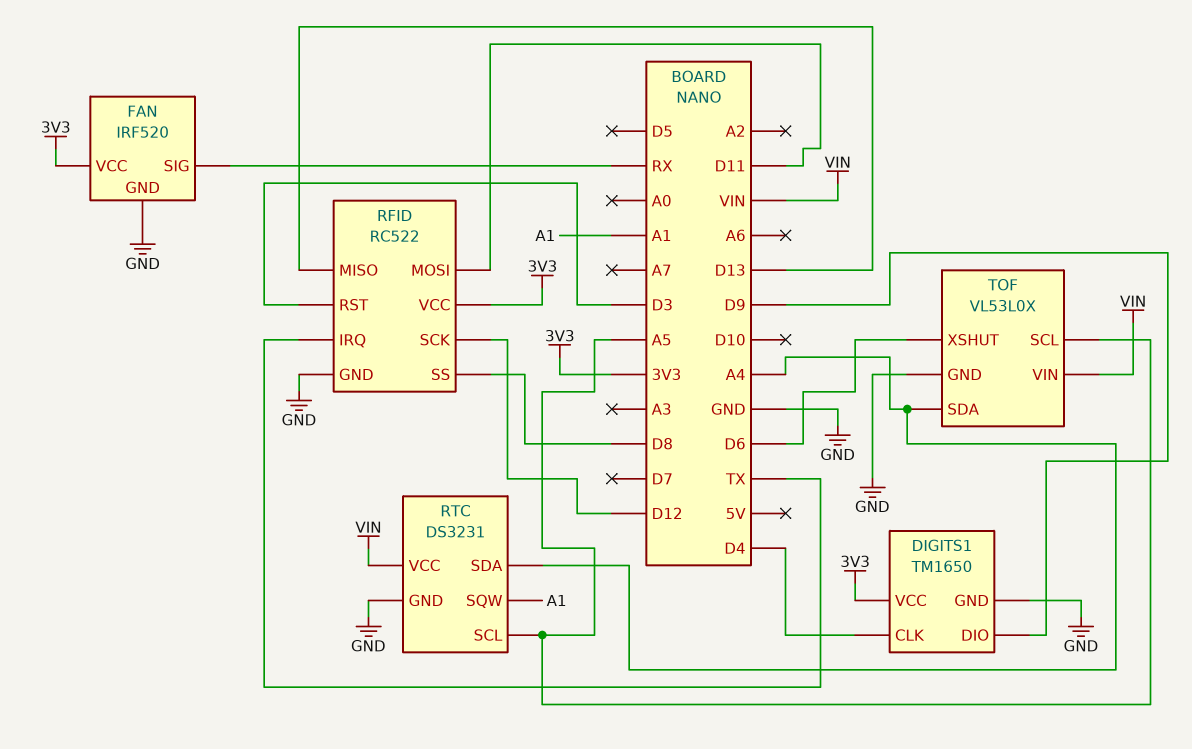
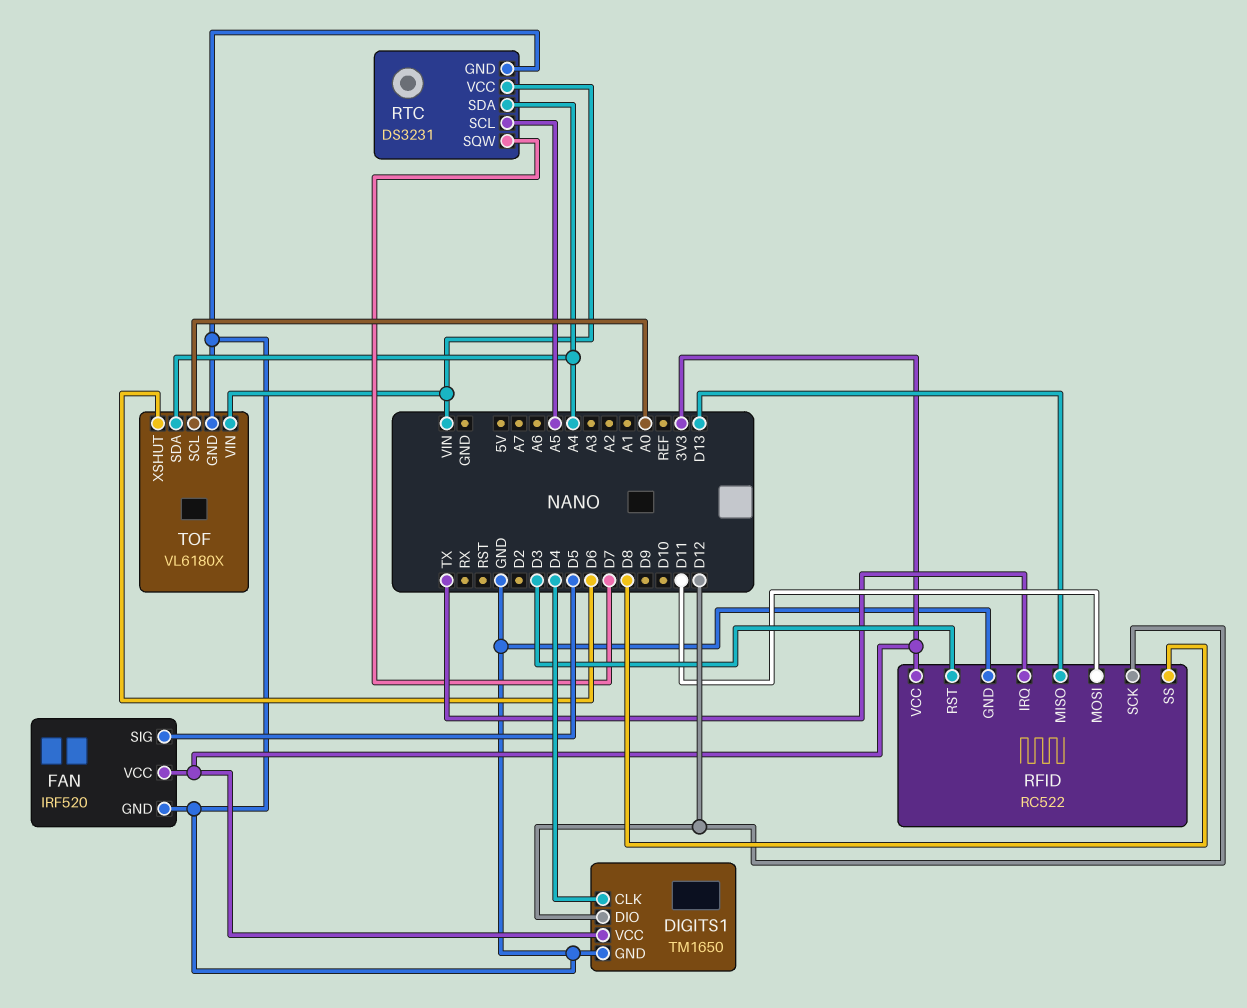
DIGITS1 pin DIO: D9 -> D12
FAN pin SIG: RX -> D5
RTC pin SQW: A1 -> D7
TOF: VL53L0X -> VL6180X
TOF pin SCL: A5 -> A0

